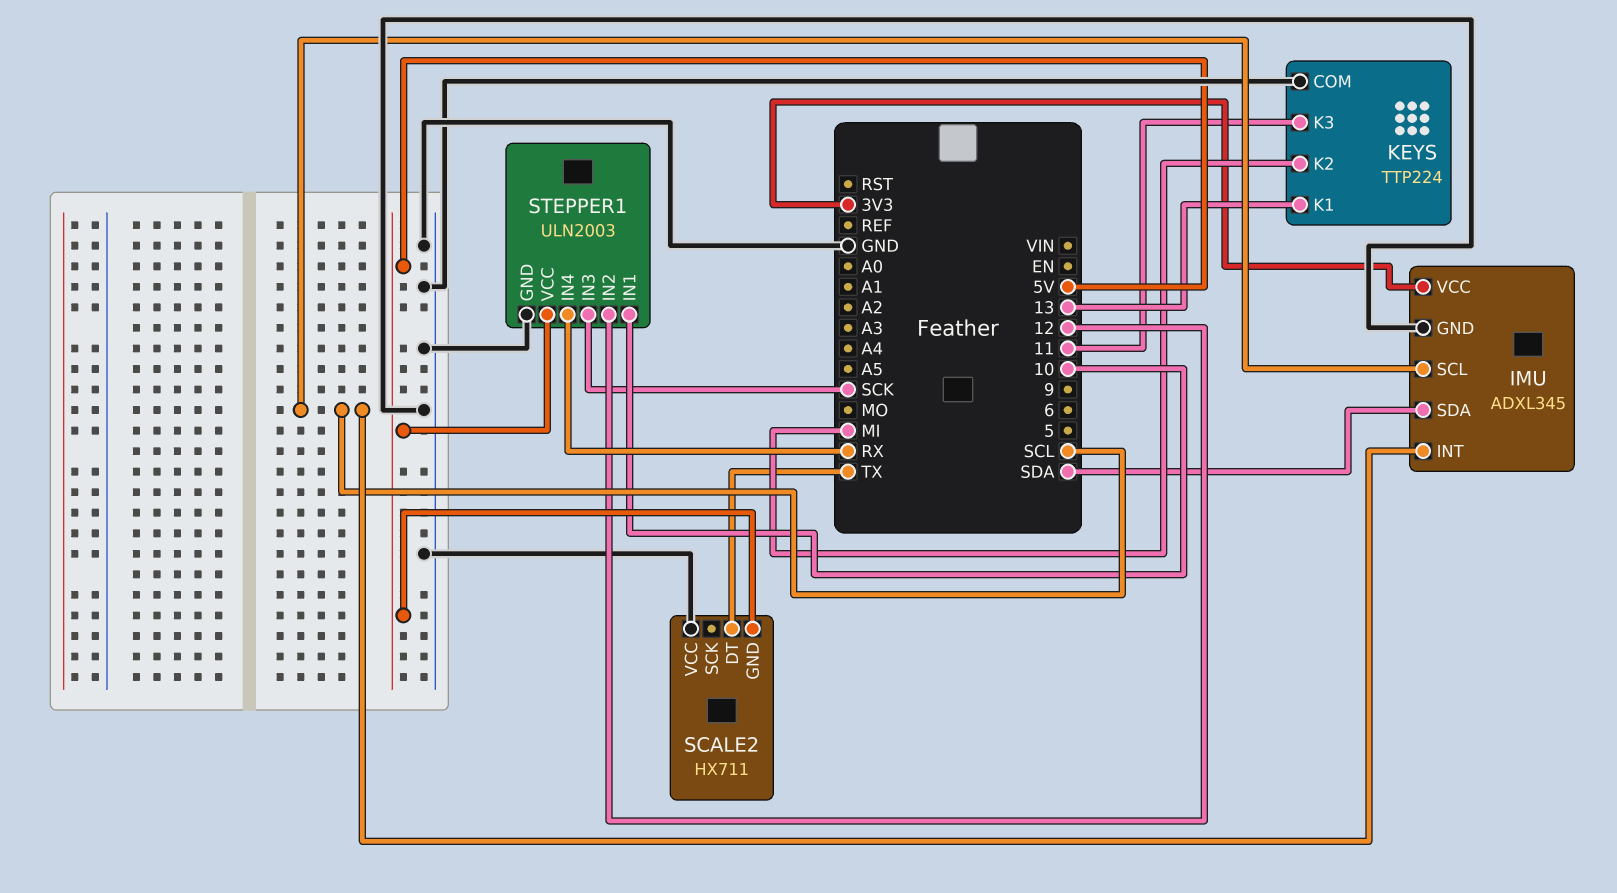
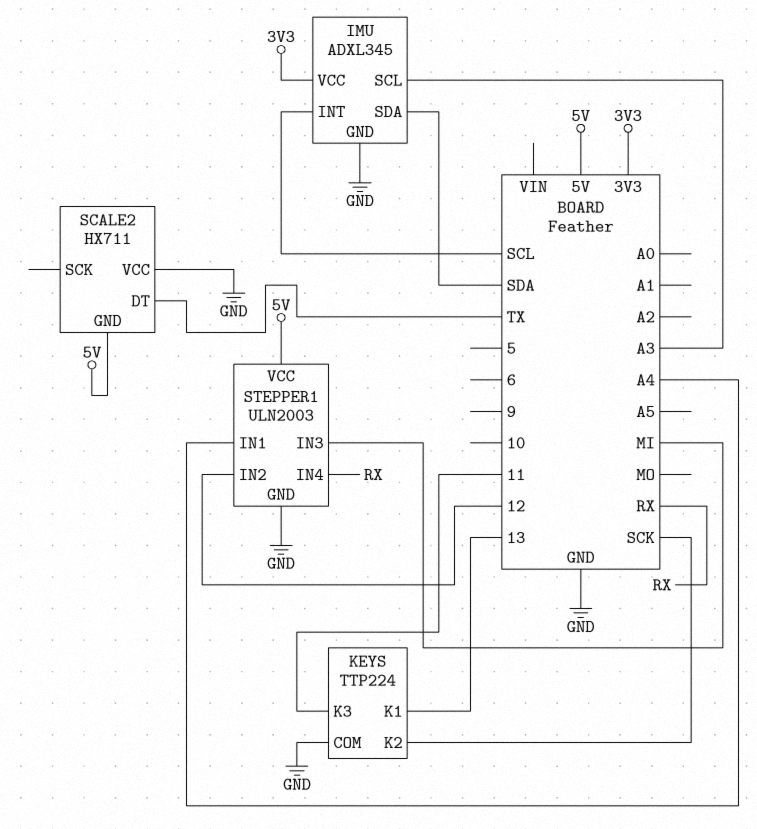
IMU pin SCL: SCL -> A3
KEYS pin K2: MI -> SCK
STEPPER1 pin IN1: 10 -> A4
STEPPER1 pin IN3: SCK -> MI

